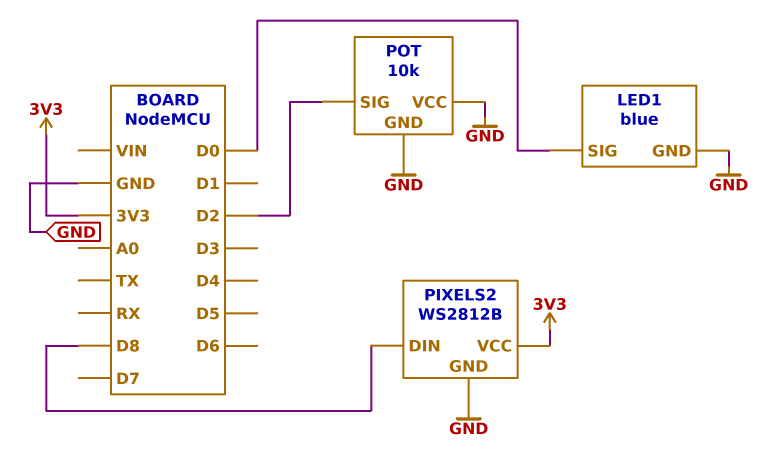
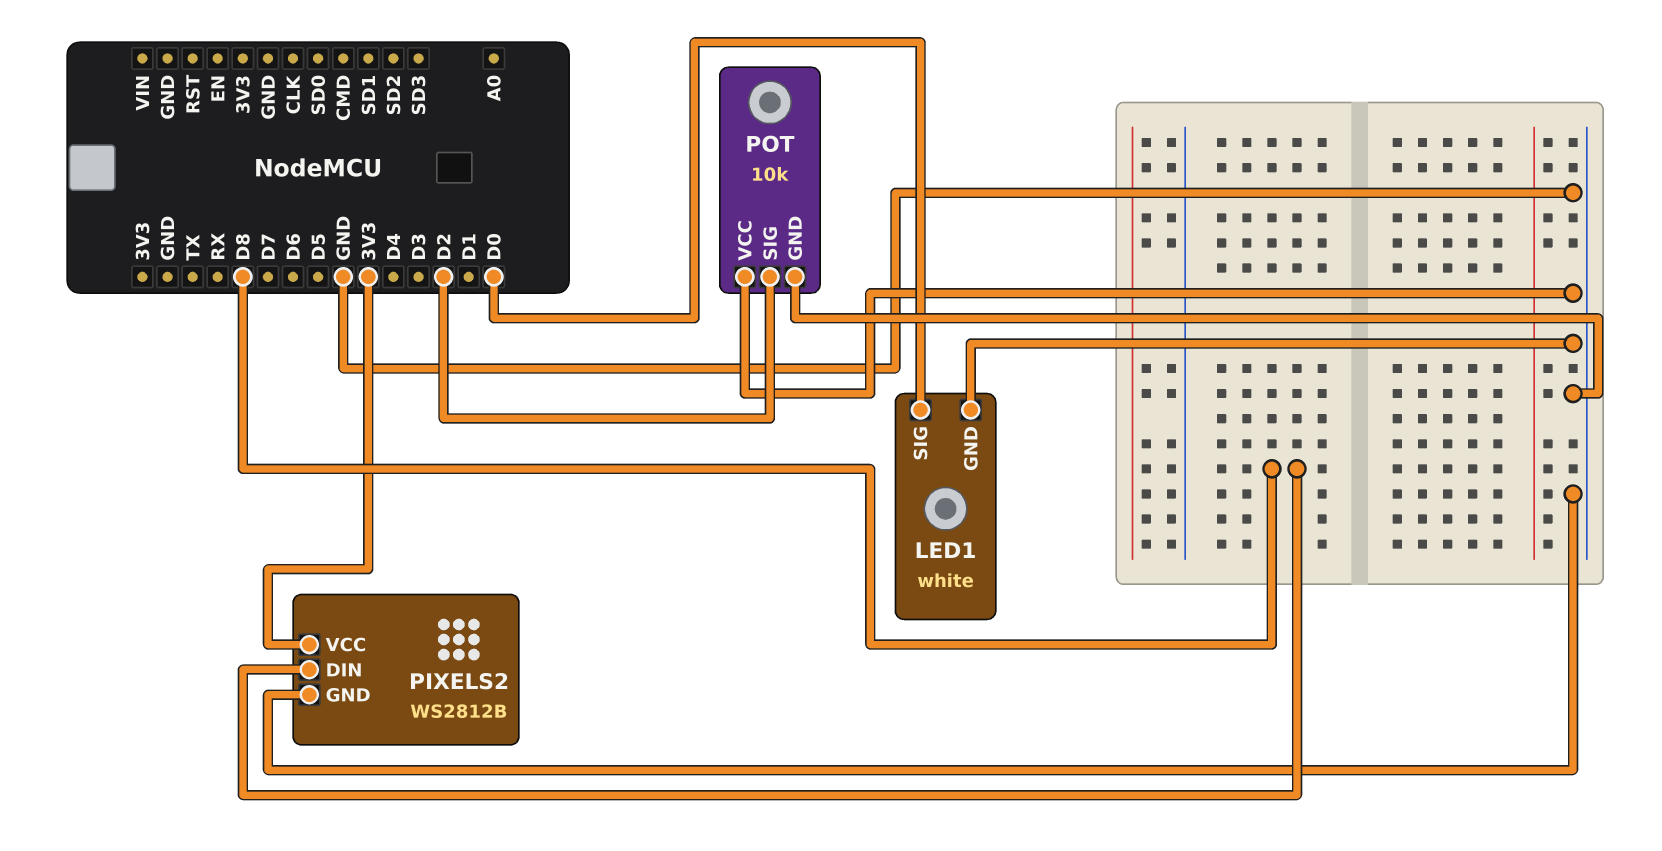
LED1: blue -> white

